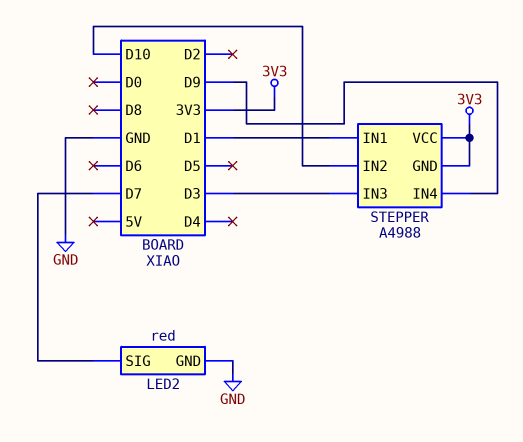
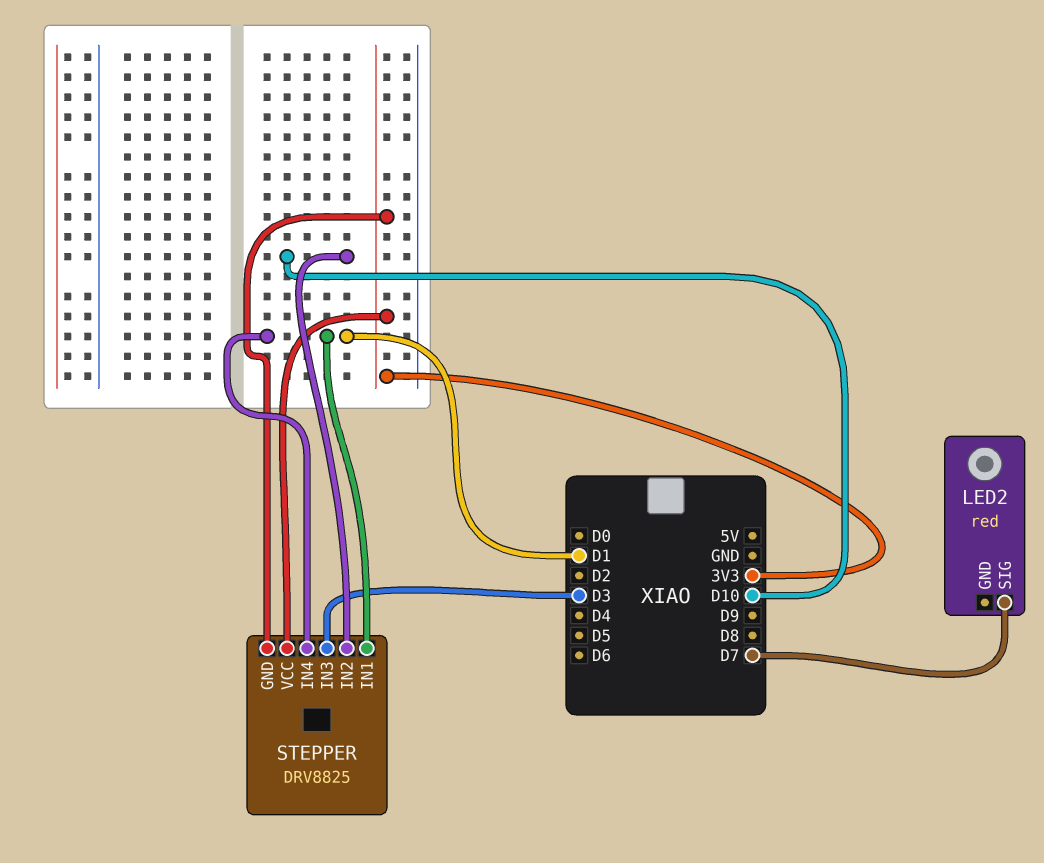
LED2 pin GND: GND -> none
STEPPER: A4988 -> DRV8825
STEPPER pin IN4: D9 -> D1

